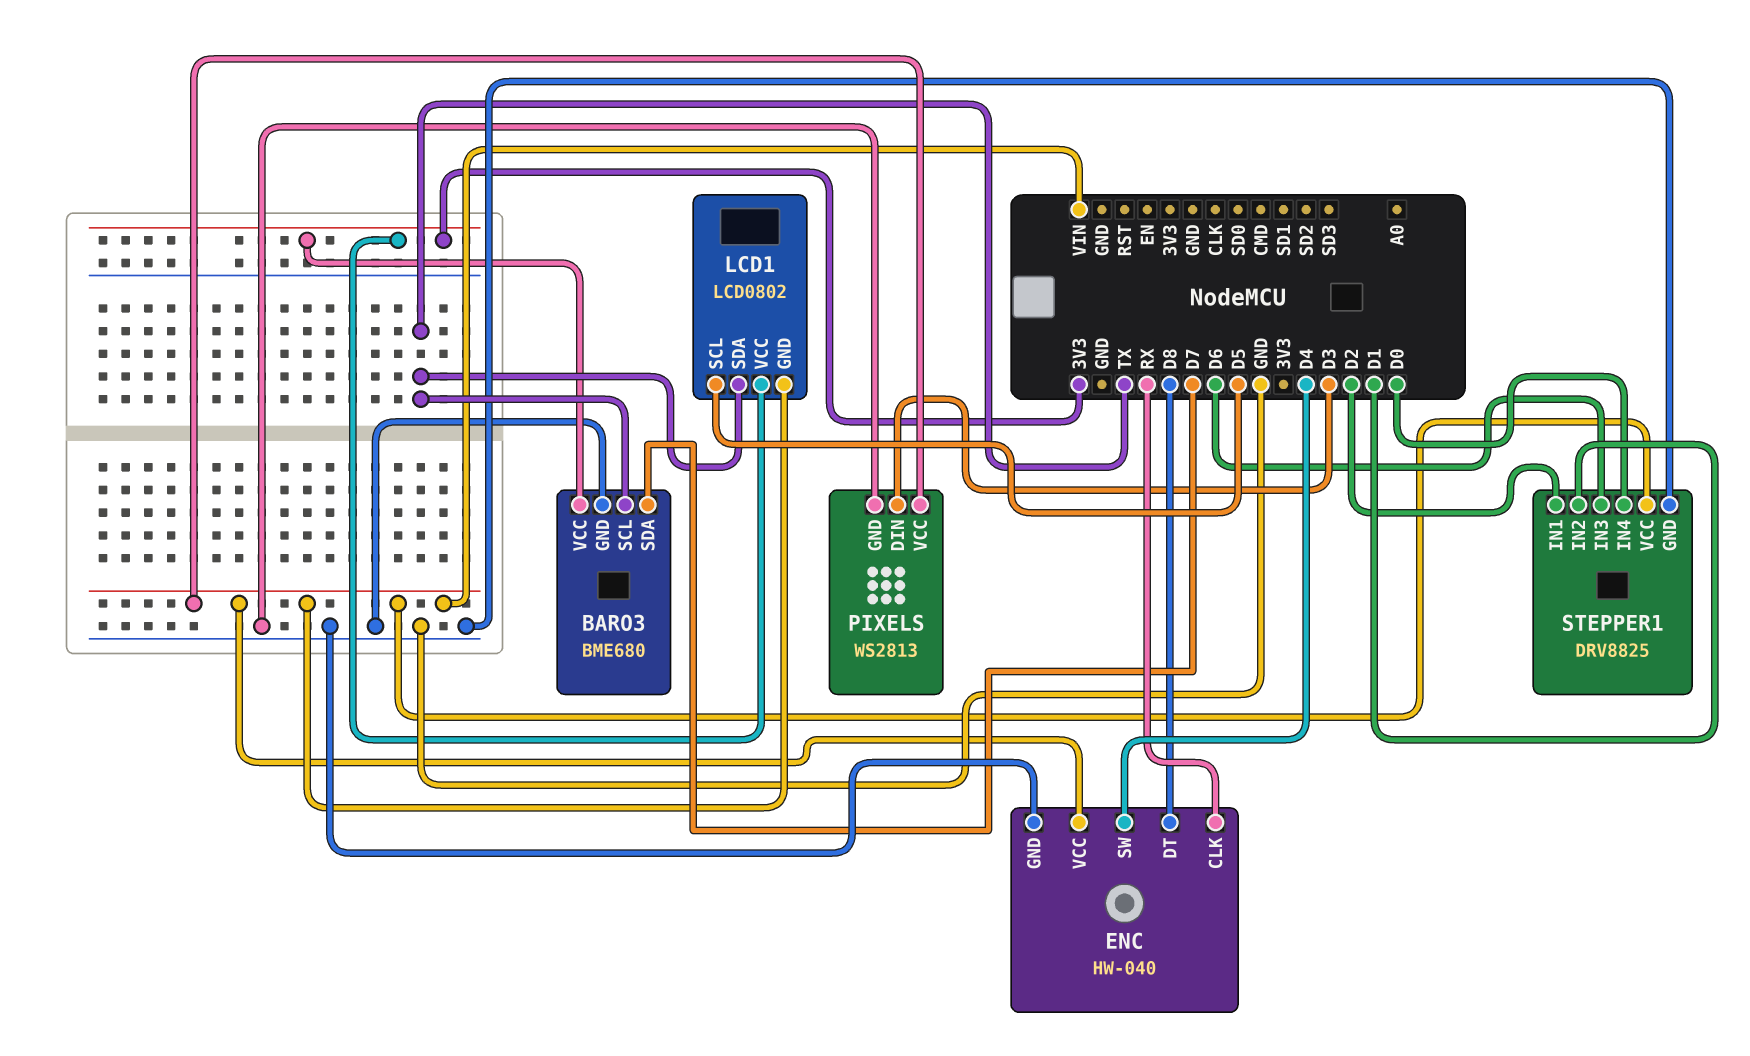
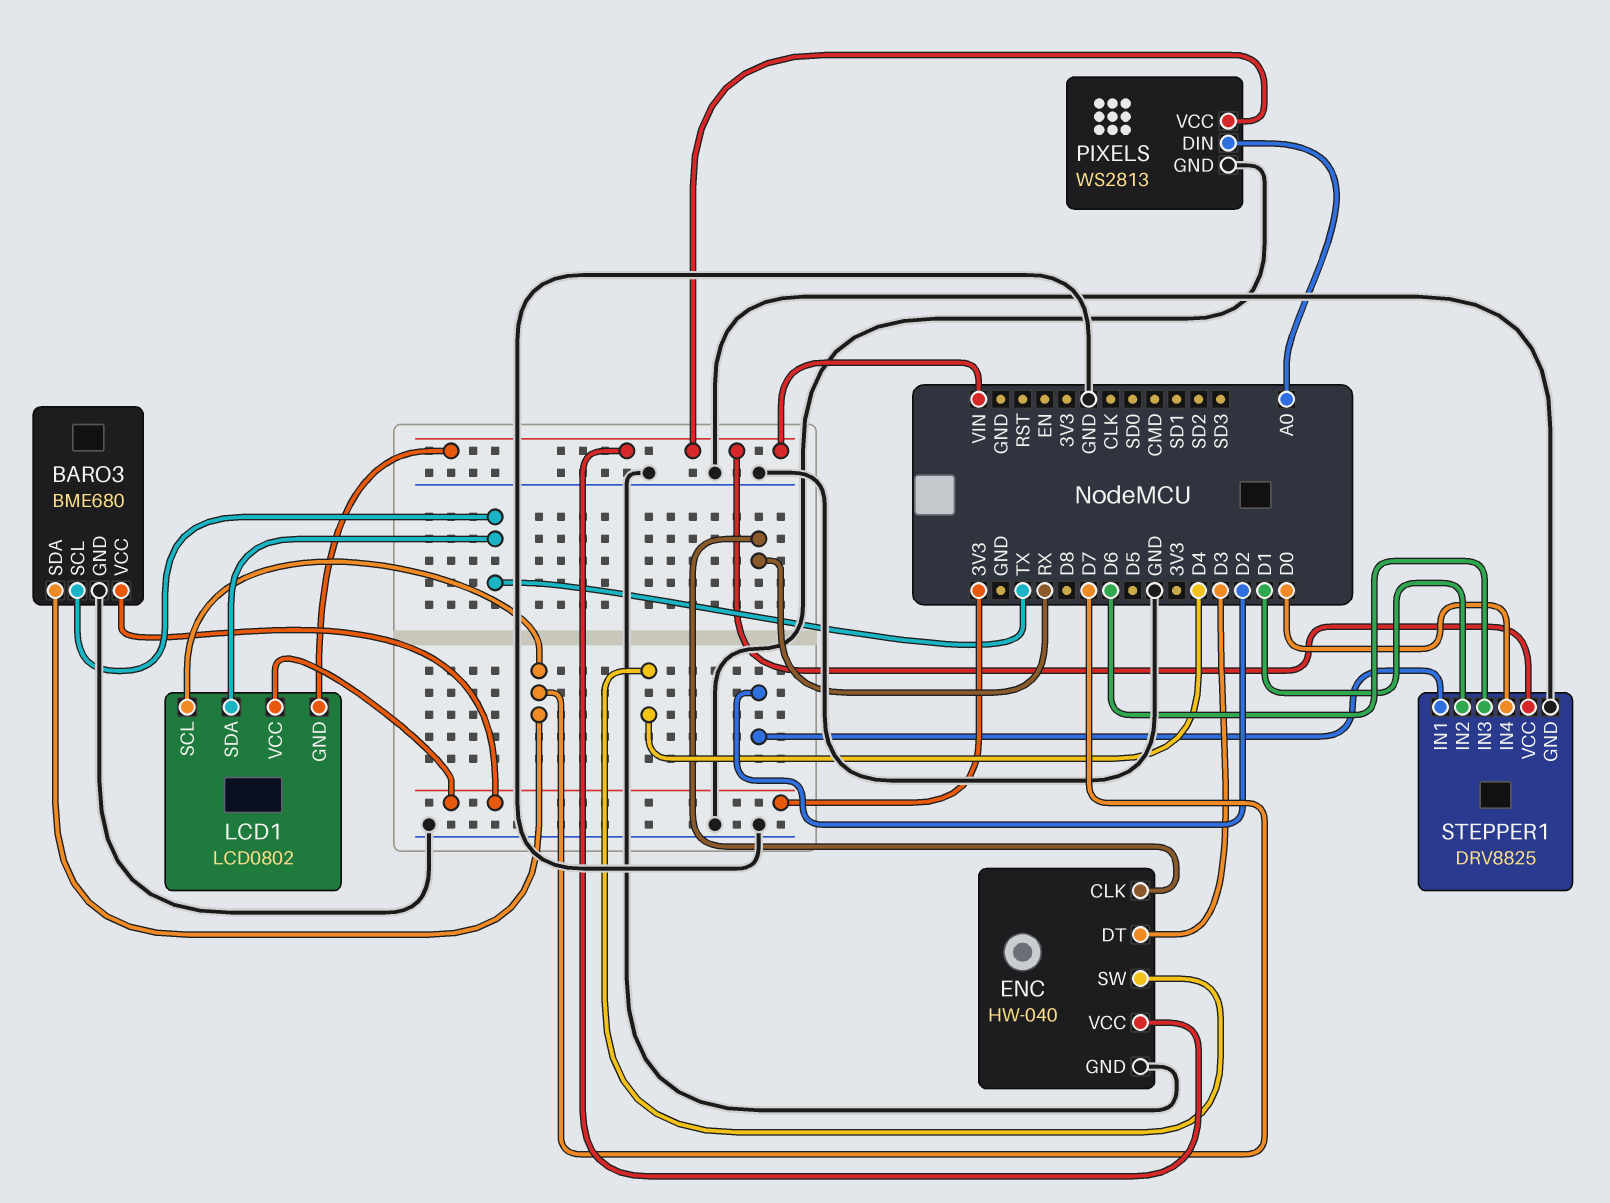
ENC pin DT: D8 -> D3
LCD1 pin SCL: D5 -> D7
PIXELS pin DIN: D3 -> A0

